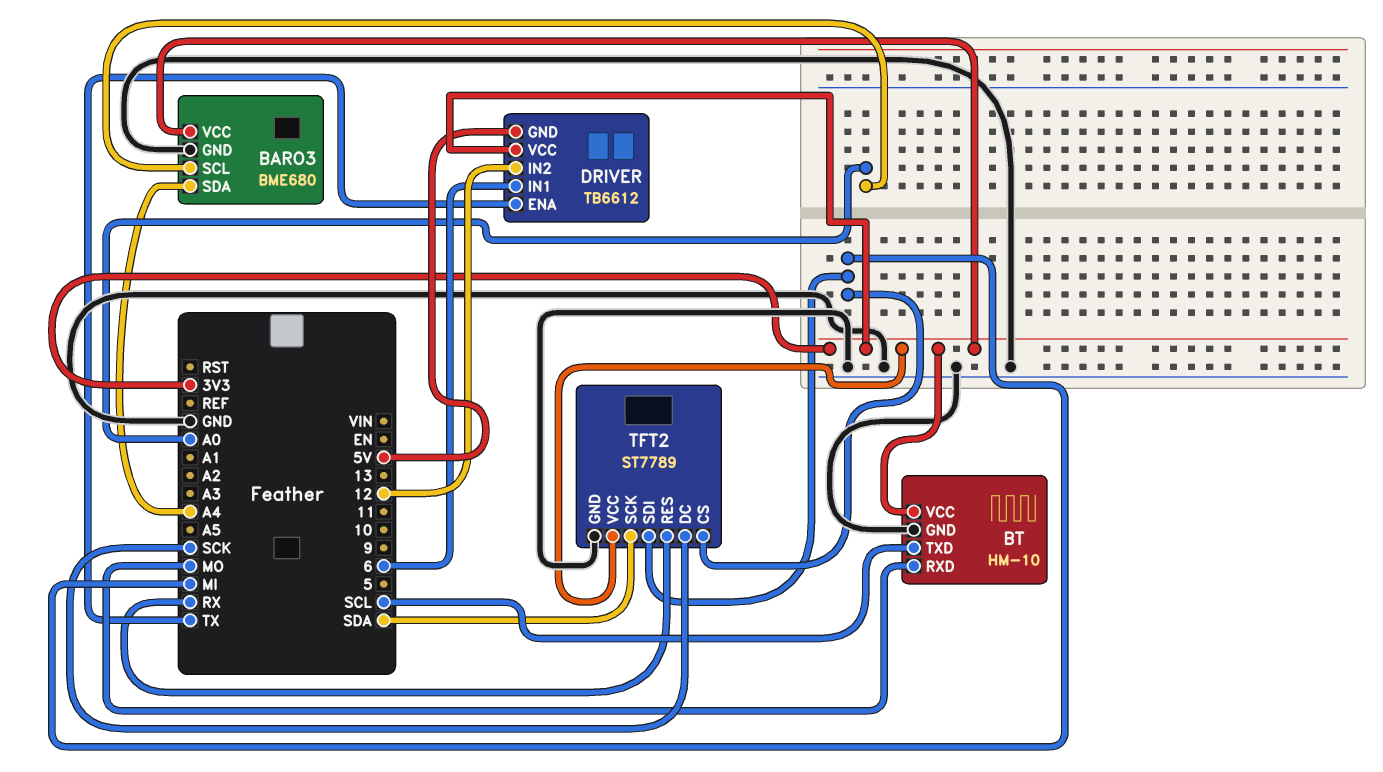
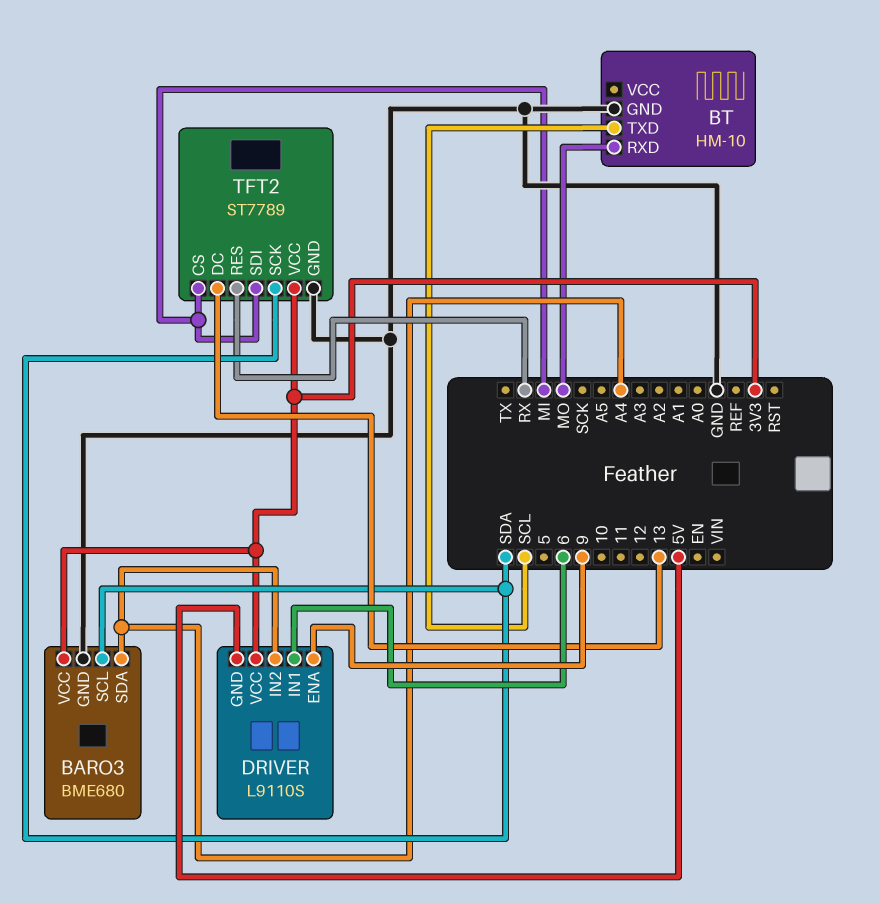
BARO3 pin SCL: A0 -> SDA
BT pin VCC: 3V3 -> none
DRIVER: TB6612 -> L9110S
DRIVER pin ENA: TX -> 9
DRIVER pin IN2: 12 -> A4
TFT2 pin DC: SCK -> 13

